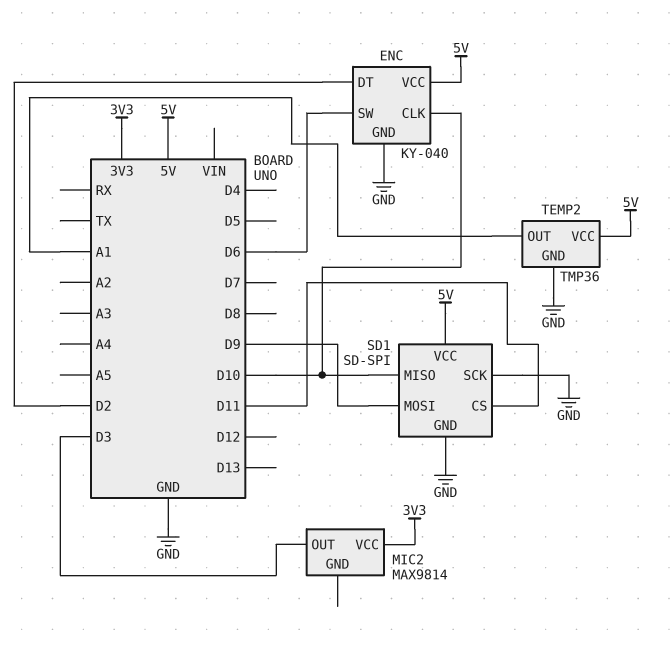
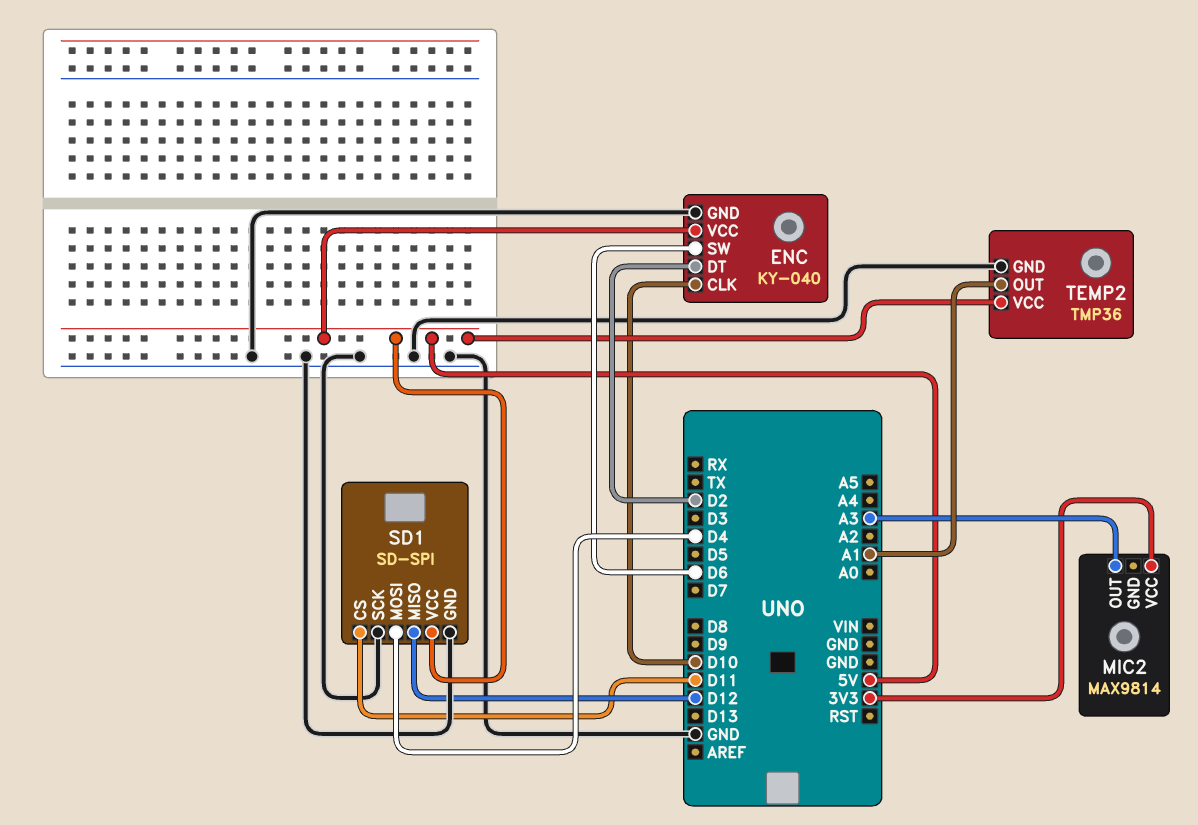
MIC2 pin OUT: D3 -> A3
SD1 pin MISO: D10 -> D12
SD1 pin MOSI: D9 -> D4

